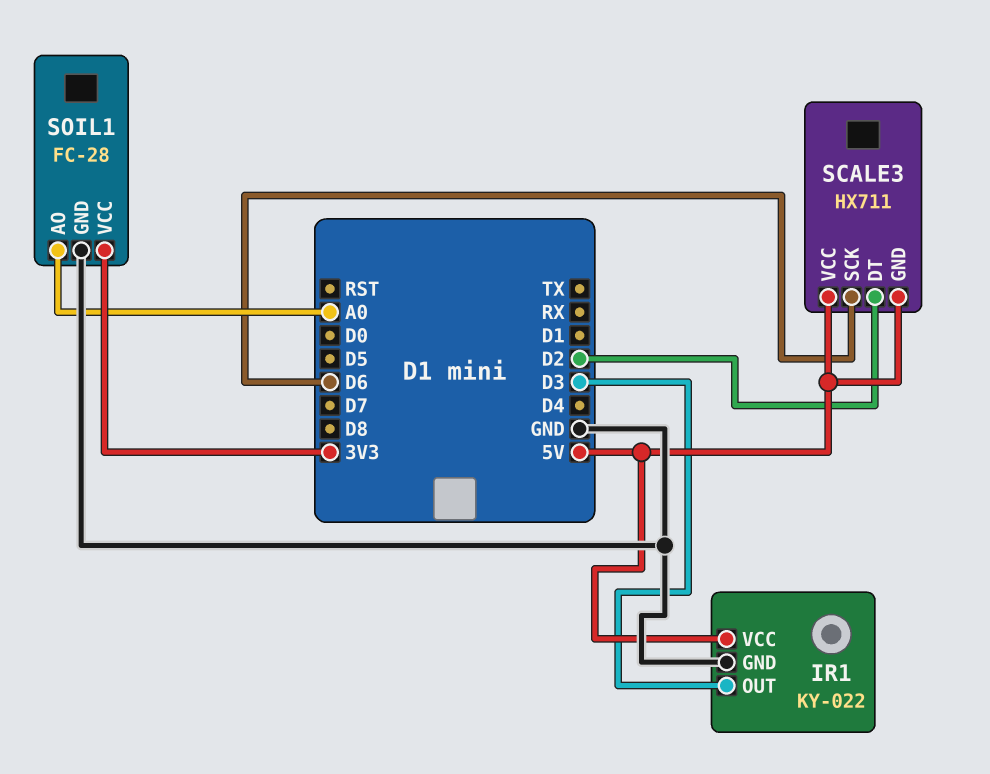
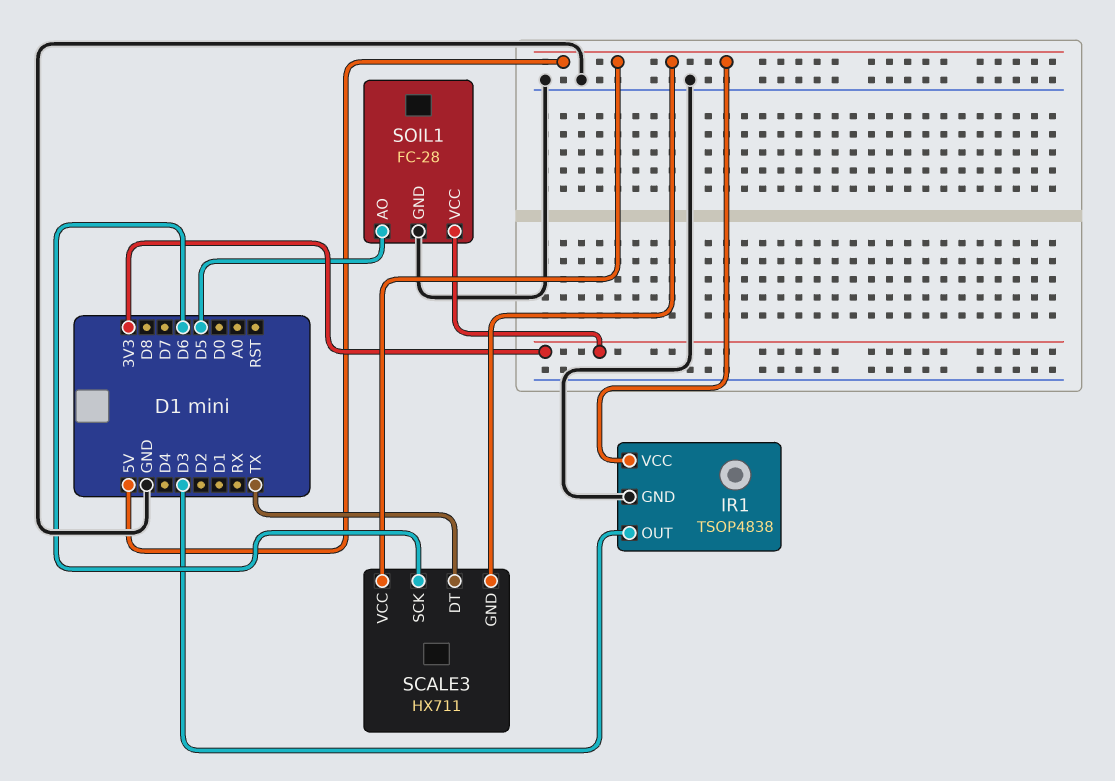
IR1: KY-022 -> TSOP4838
SCALE3 pin DT: D2 -> TX
SOIL1 pin AO: A0 -> D5

